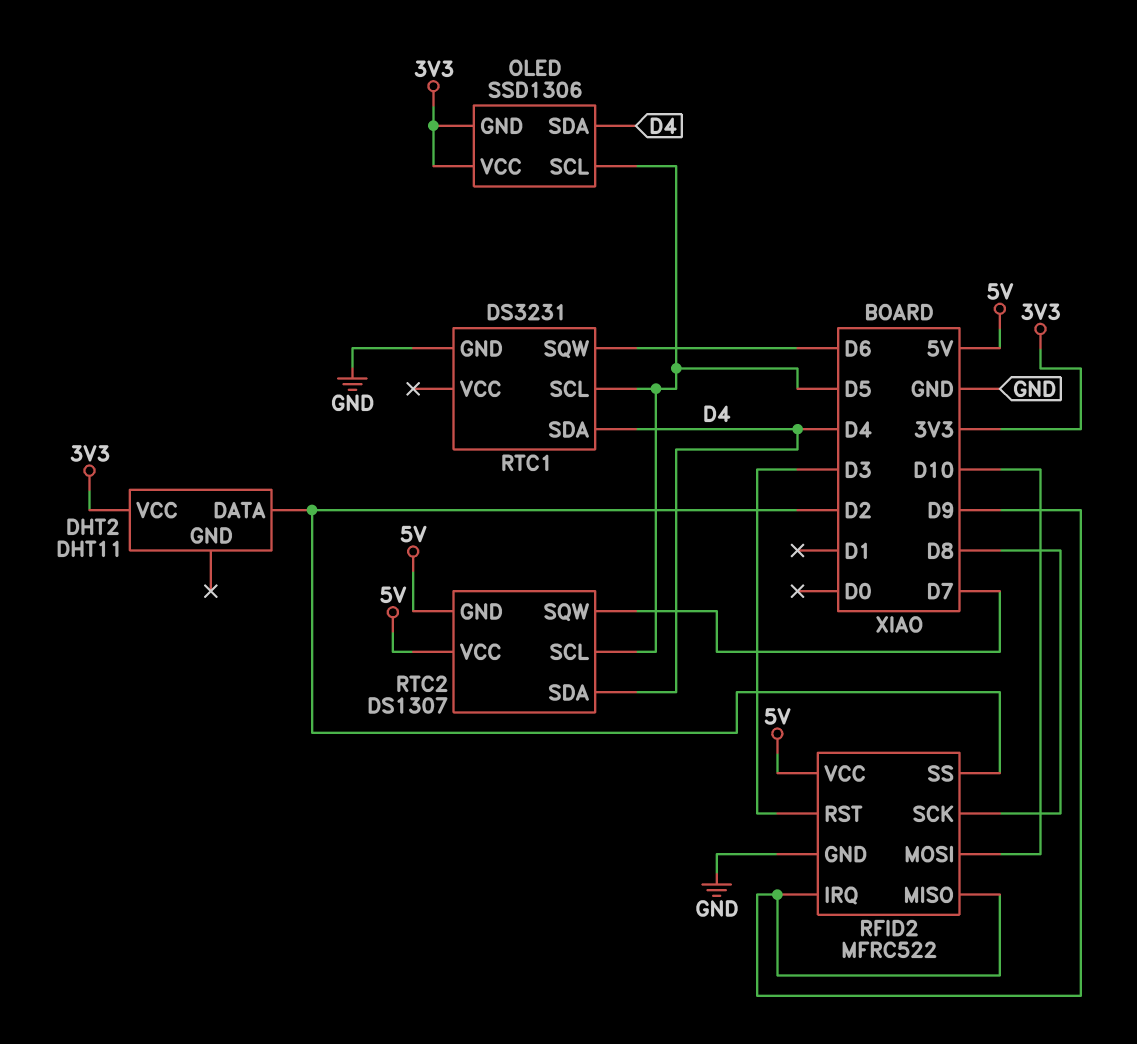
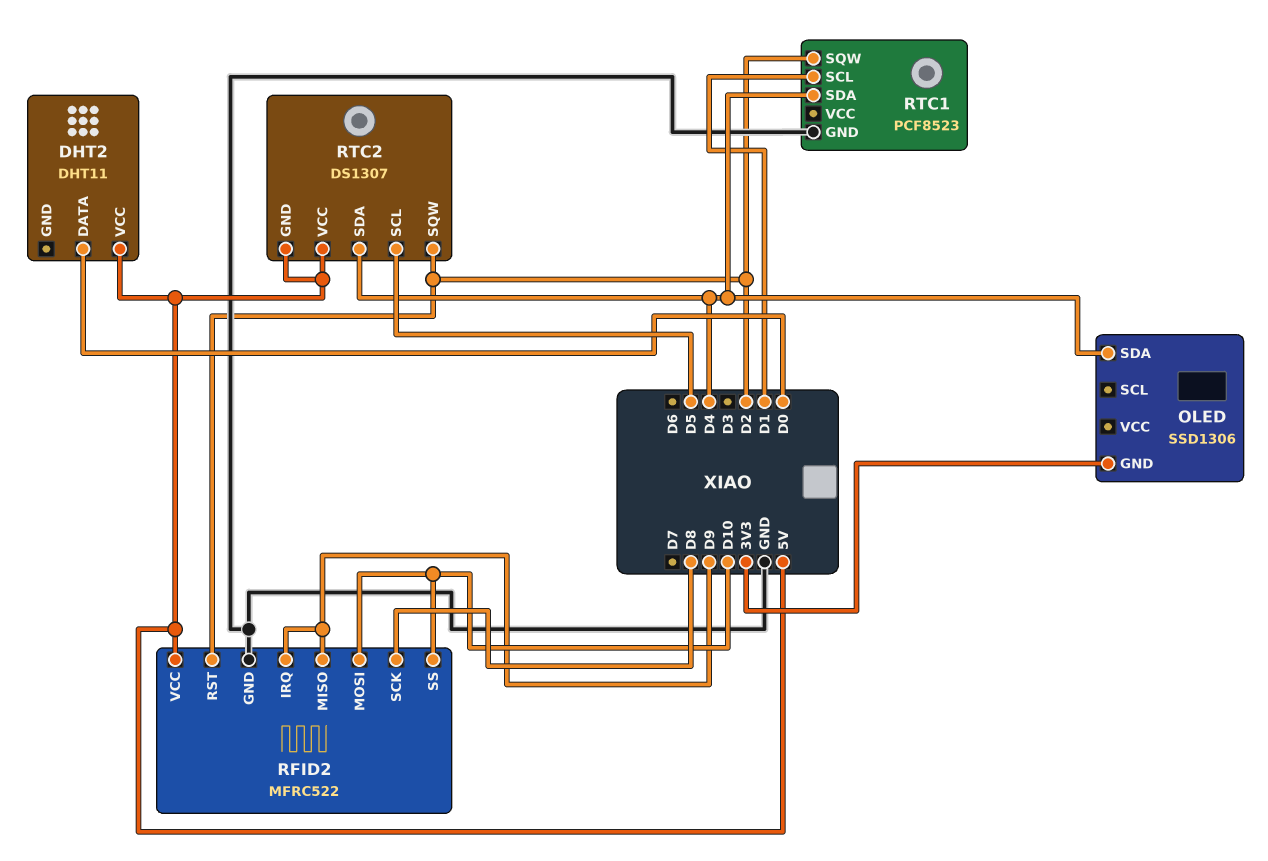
DHT2 pin DATA: D2 -> D0
DHT2 pin VCC: 3V3 -> 5V
OLED pin SCL: D5 -> none
OLED pin VCC: 3V3 -> none
RFID2 pin RST: D3 -> D2
RFID2 pin SS: D2 -> D10
RTC1: DS3231 -> PCF8523
RTC1 pin SCL: D5 -> D1
RTC1 pin SQW: D6 -> D2
RTC2 pin SQW: D7 -> D2

